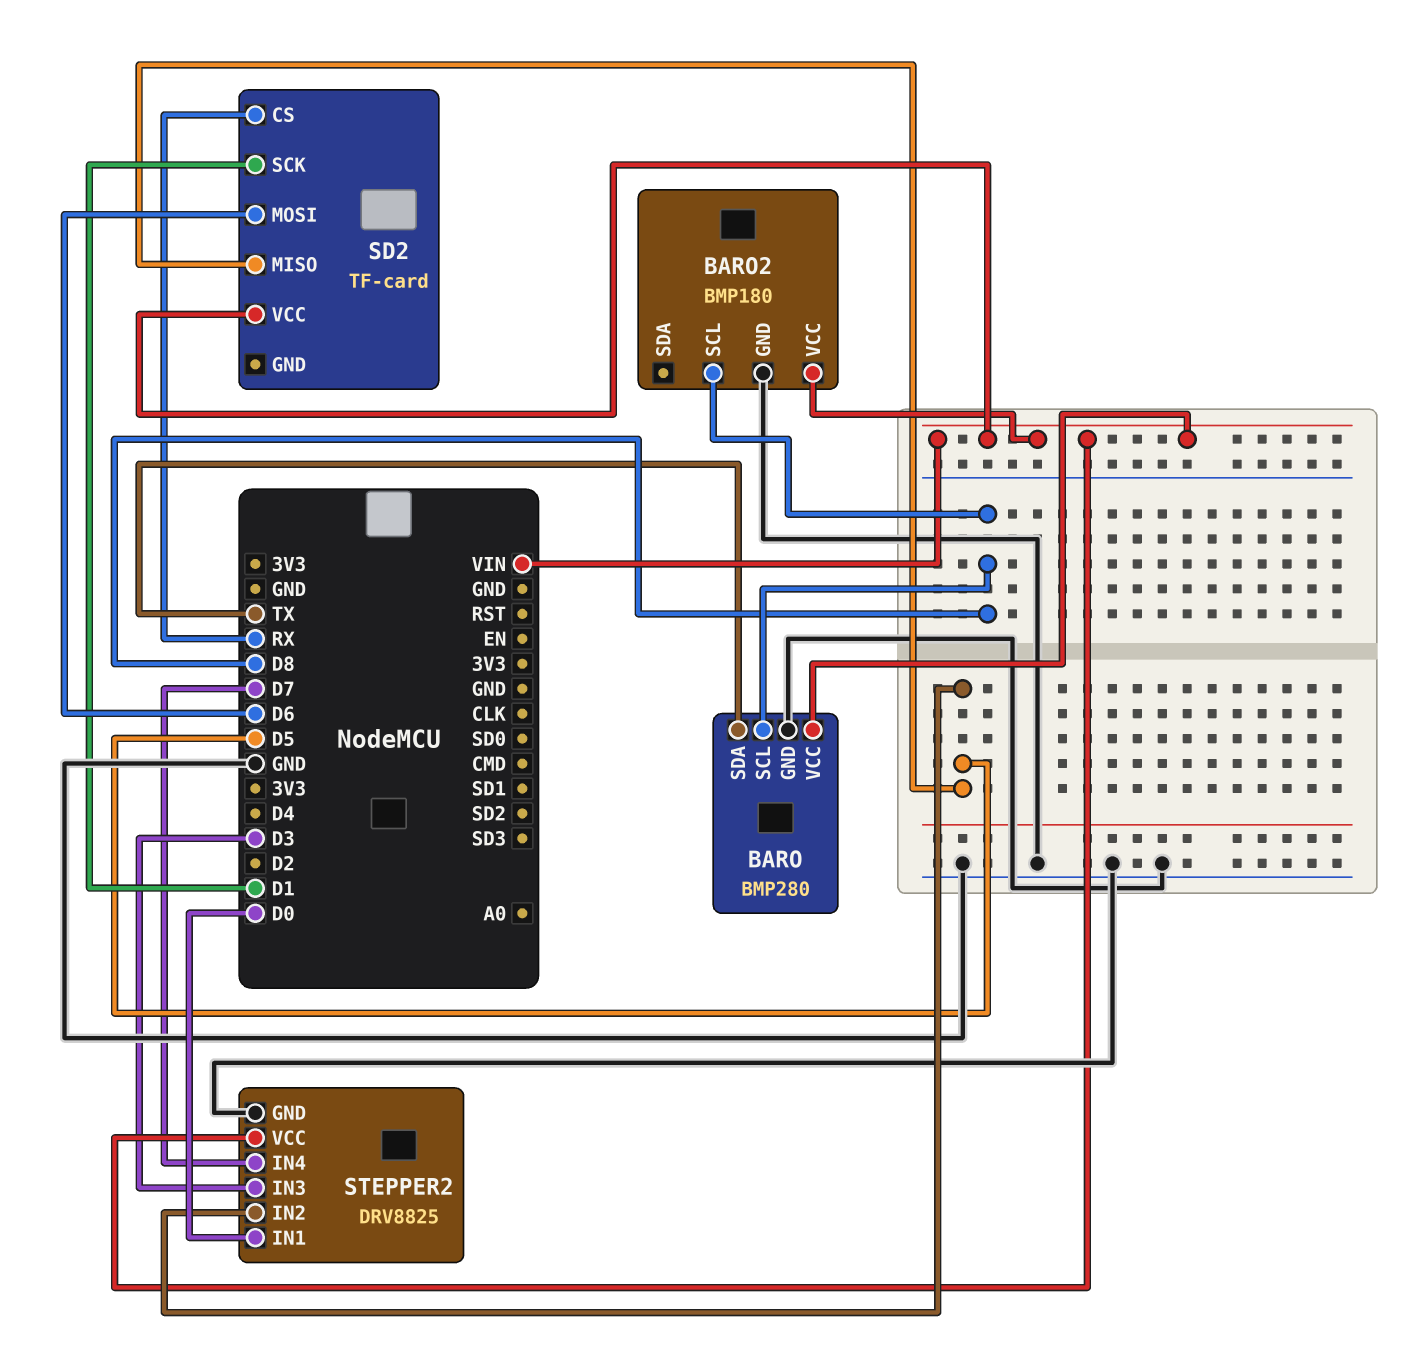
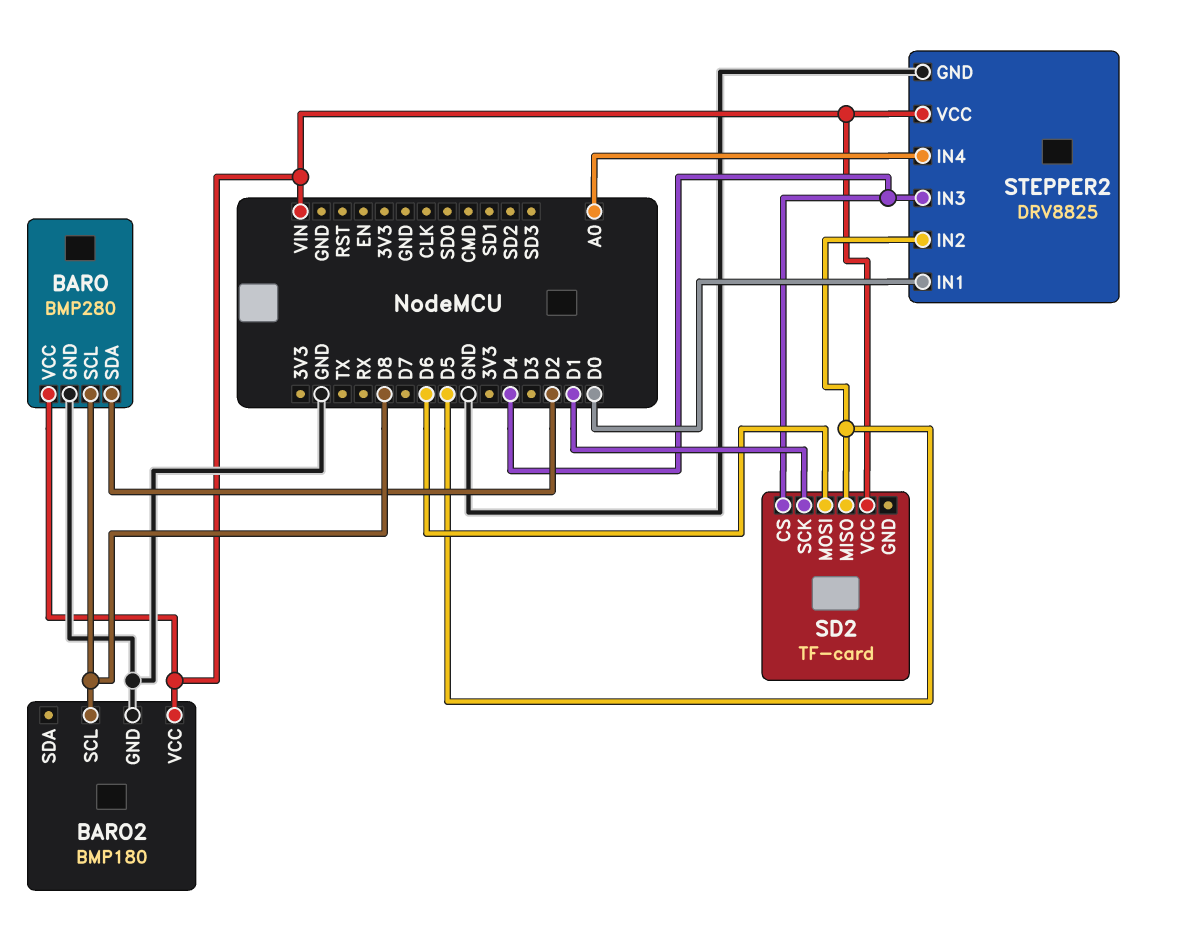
BARO pin SDA: TX -> D2
SD2 pin CS: RX -> D4
STEPPER2 pin IN3: D3 -> D4
STEPPER2 pin IN4: D7 -> A0

